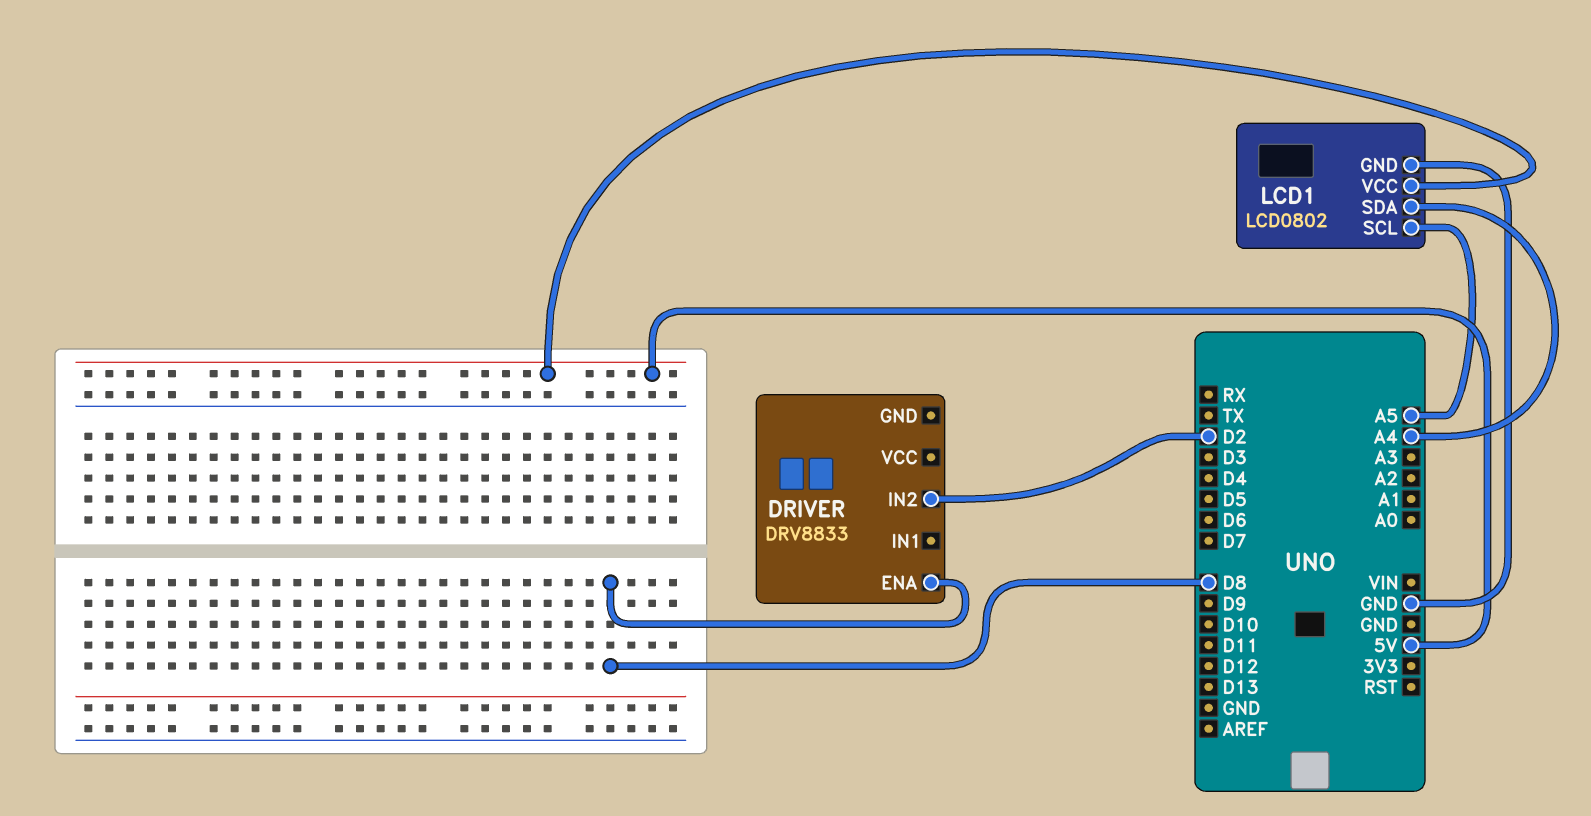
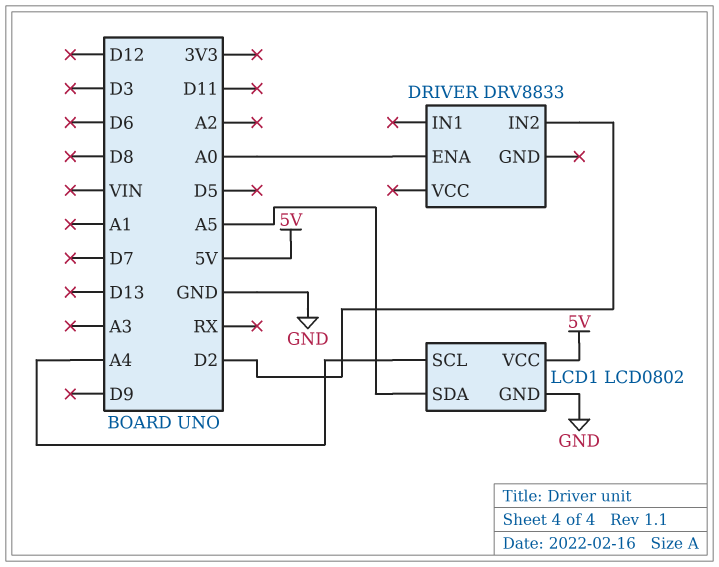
DRIVER pin ENA: D8 -> A0
LCD1 pin SCL: A5 -> A4
LCD1 pin SDA: A4 -> A5

